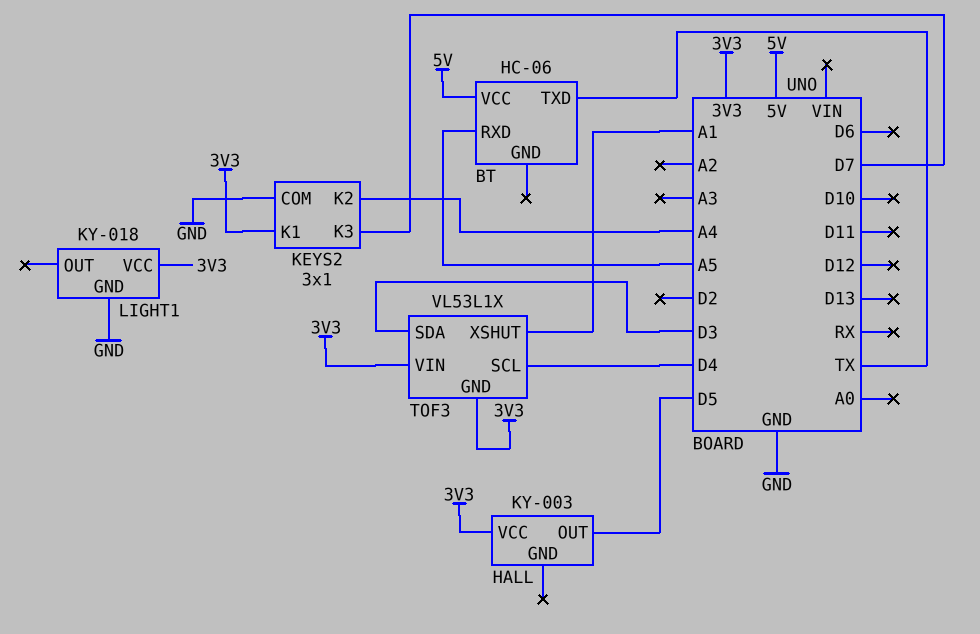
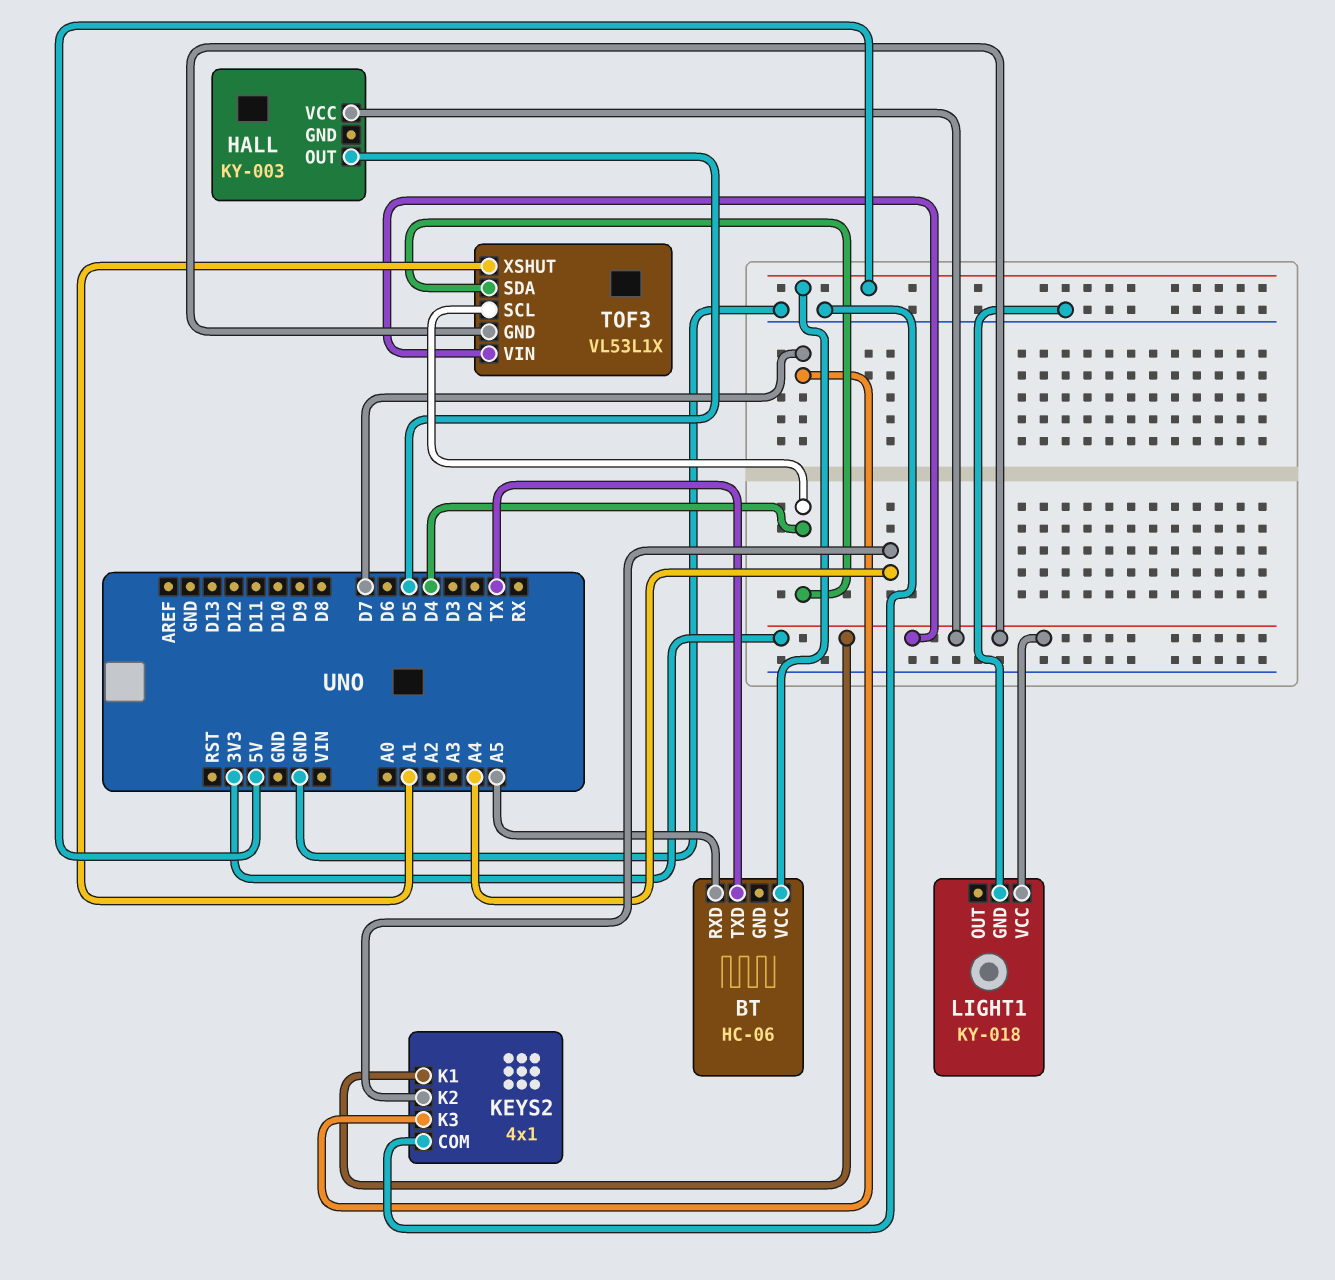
KEYS2: 3x1 -> 4x1
TOF3 pin SDA: D3 -> D4

